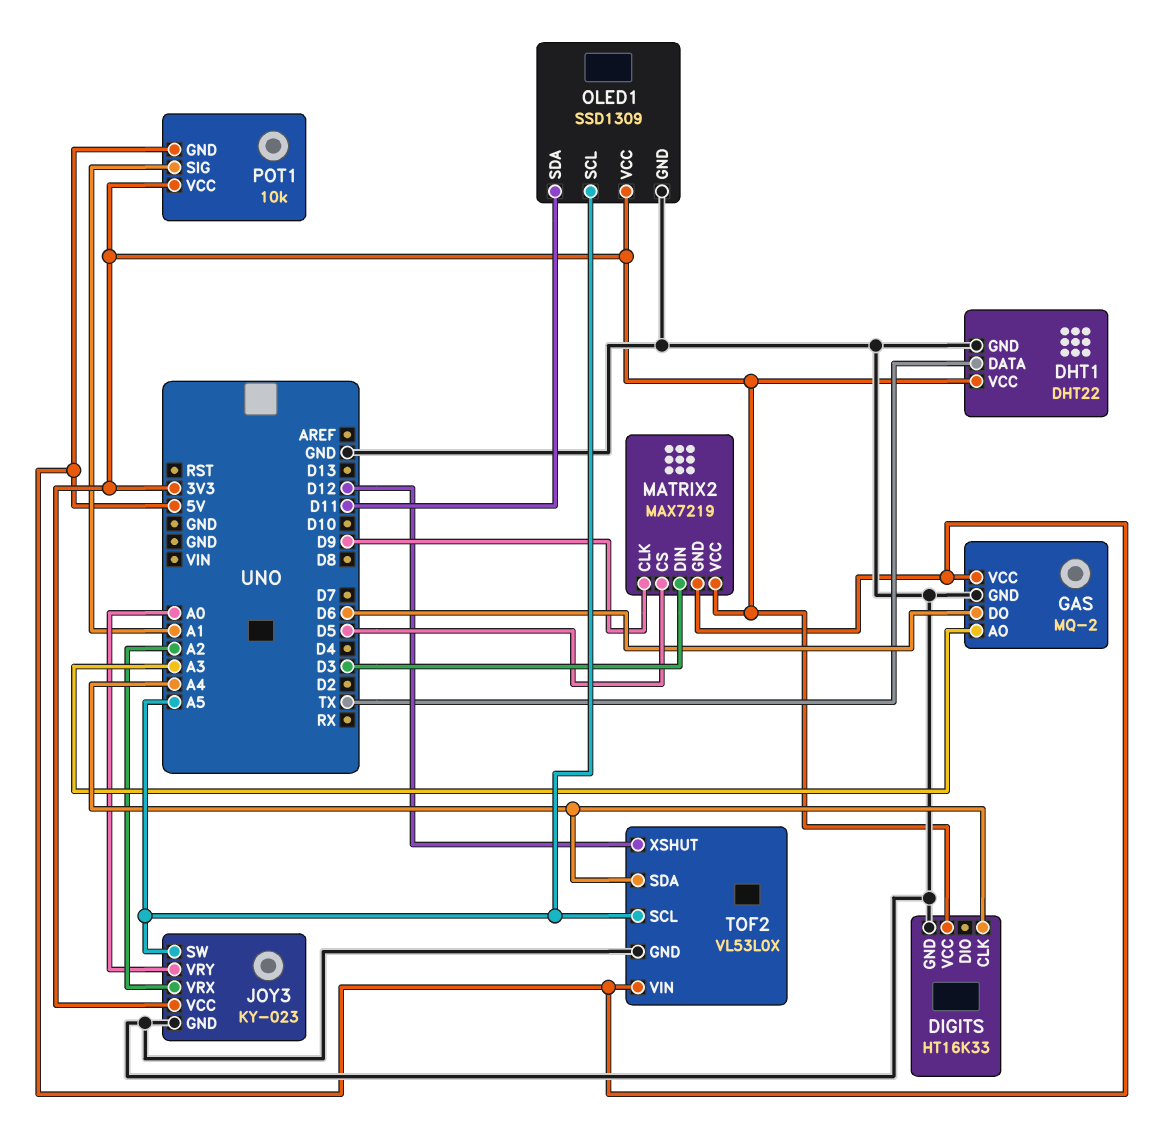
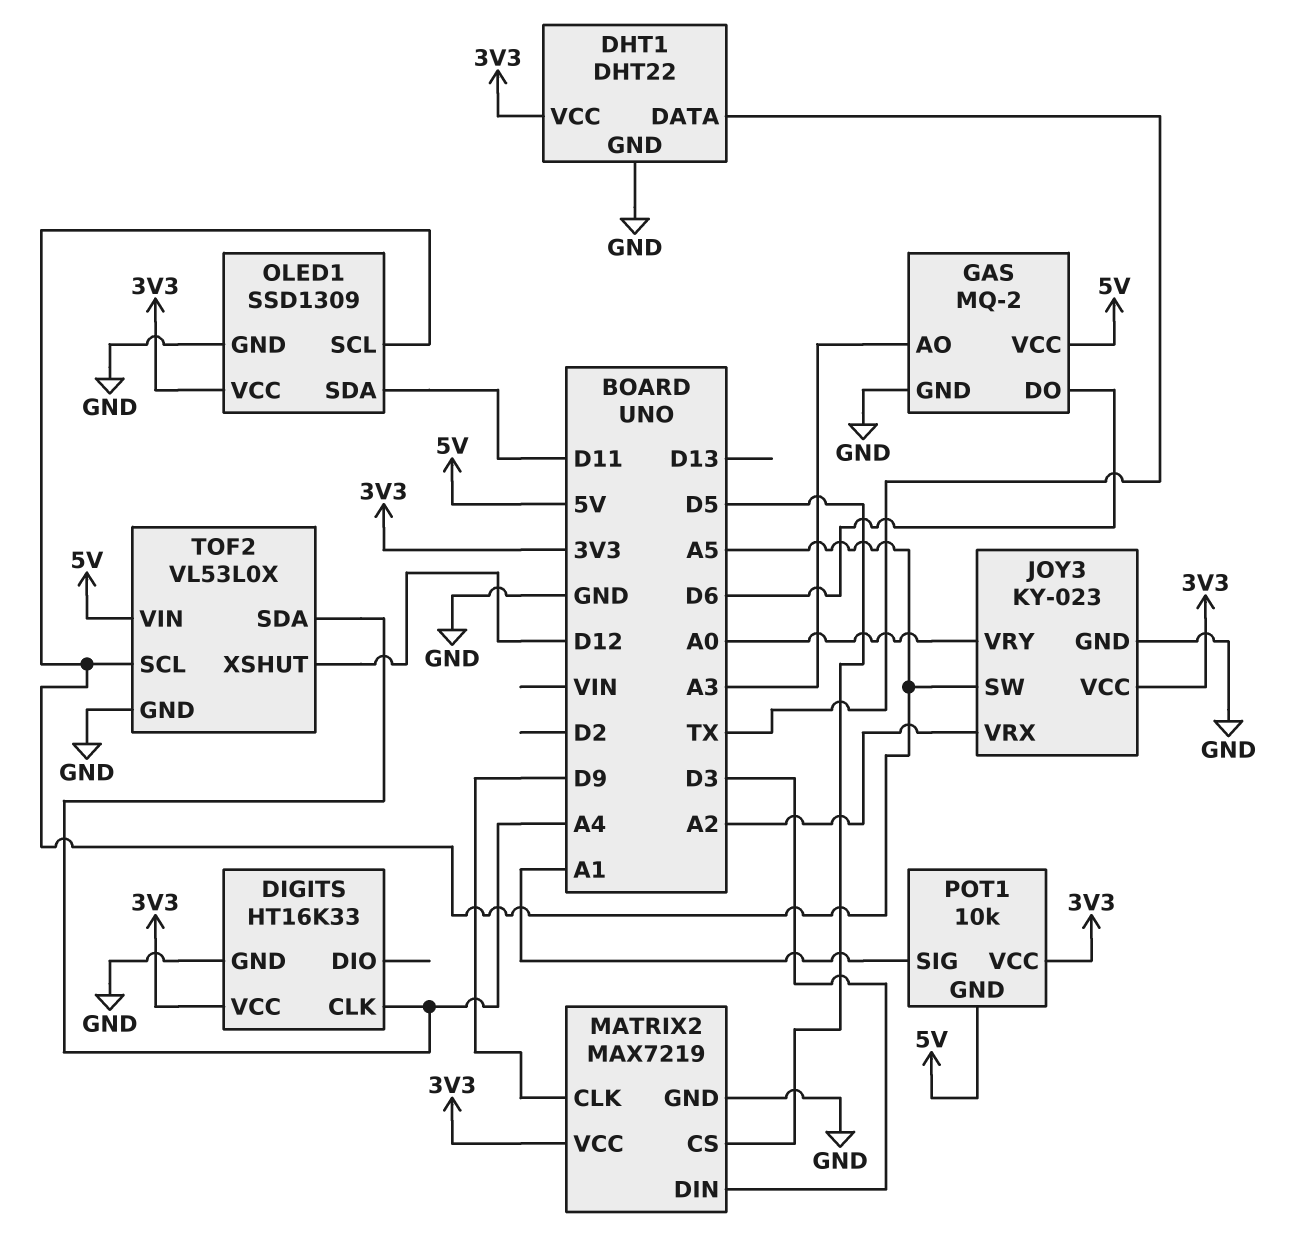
MATRIX2 pin GND: 5V -> GND

